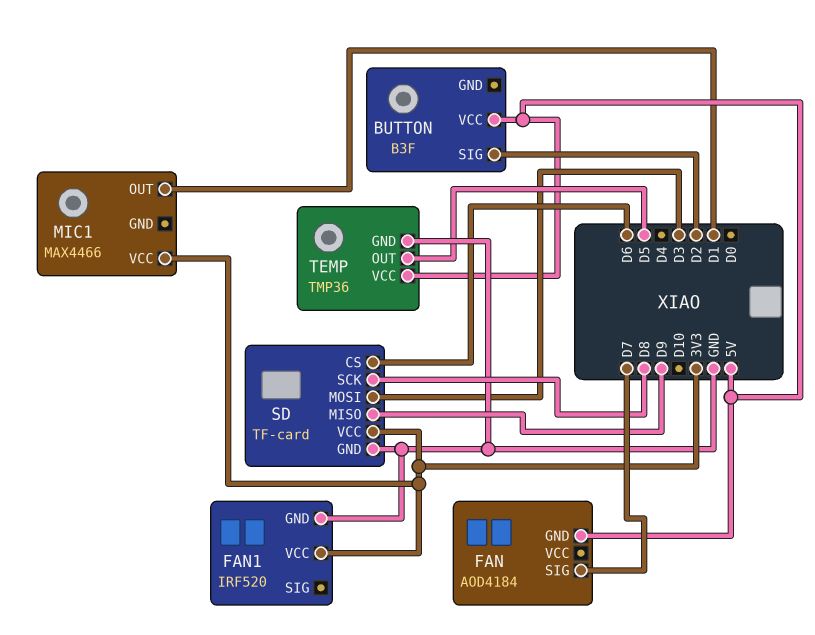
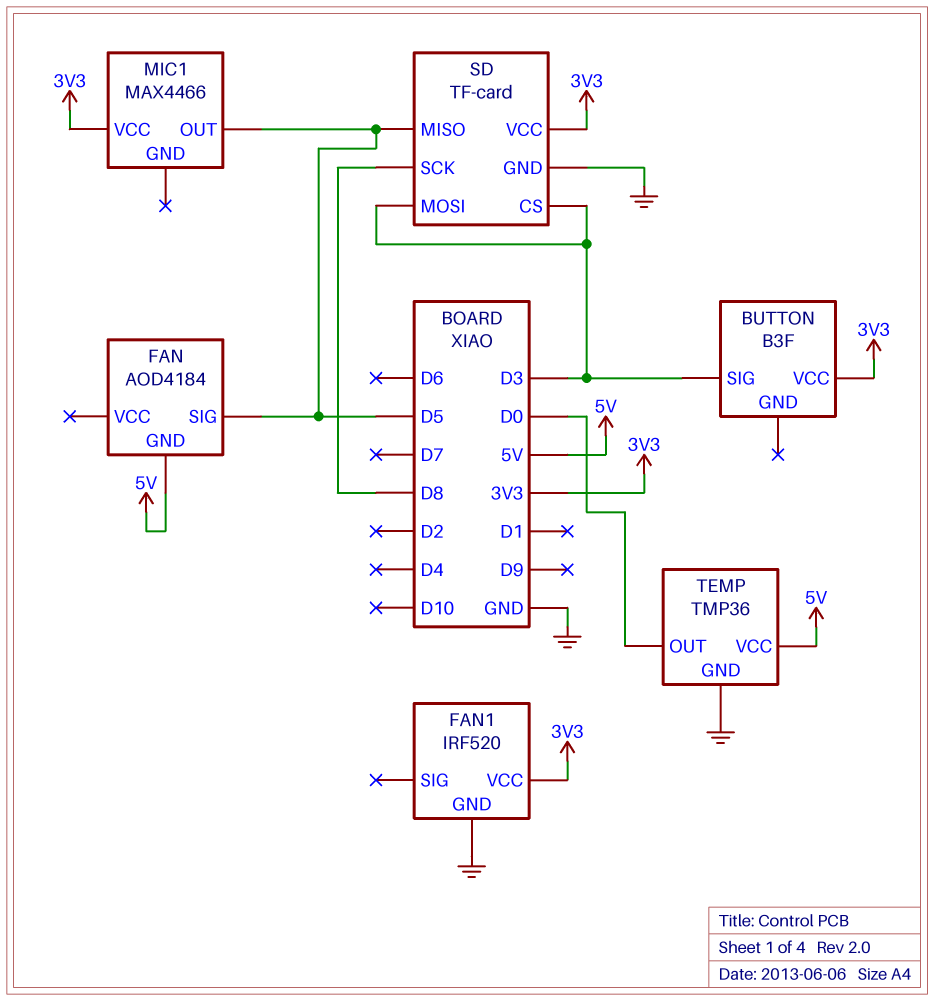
BUTTON pin SIG: D2 -> D3
BUTTON pin VCC: 5V -> 3V3
FAN pin SIG: D7 -> D5
MIC1 pin OUT: D1 -> D5
SD pin CS: D6 -> D3
SD pin MISO: D9 -> D5
TEMP pin OUT: D5 -> D0

